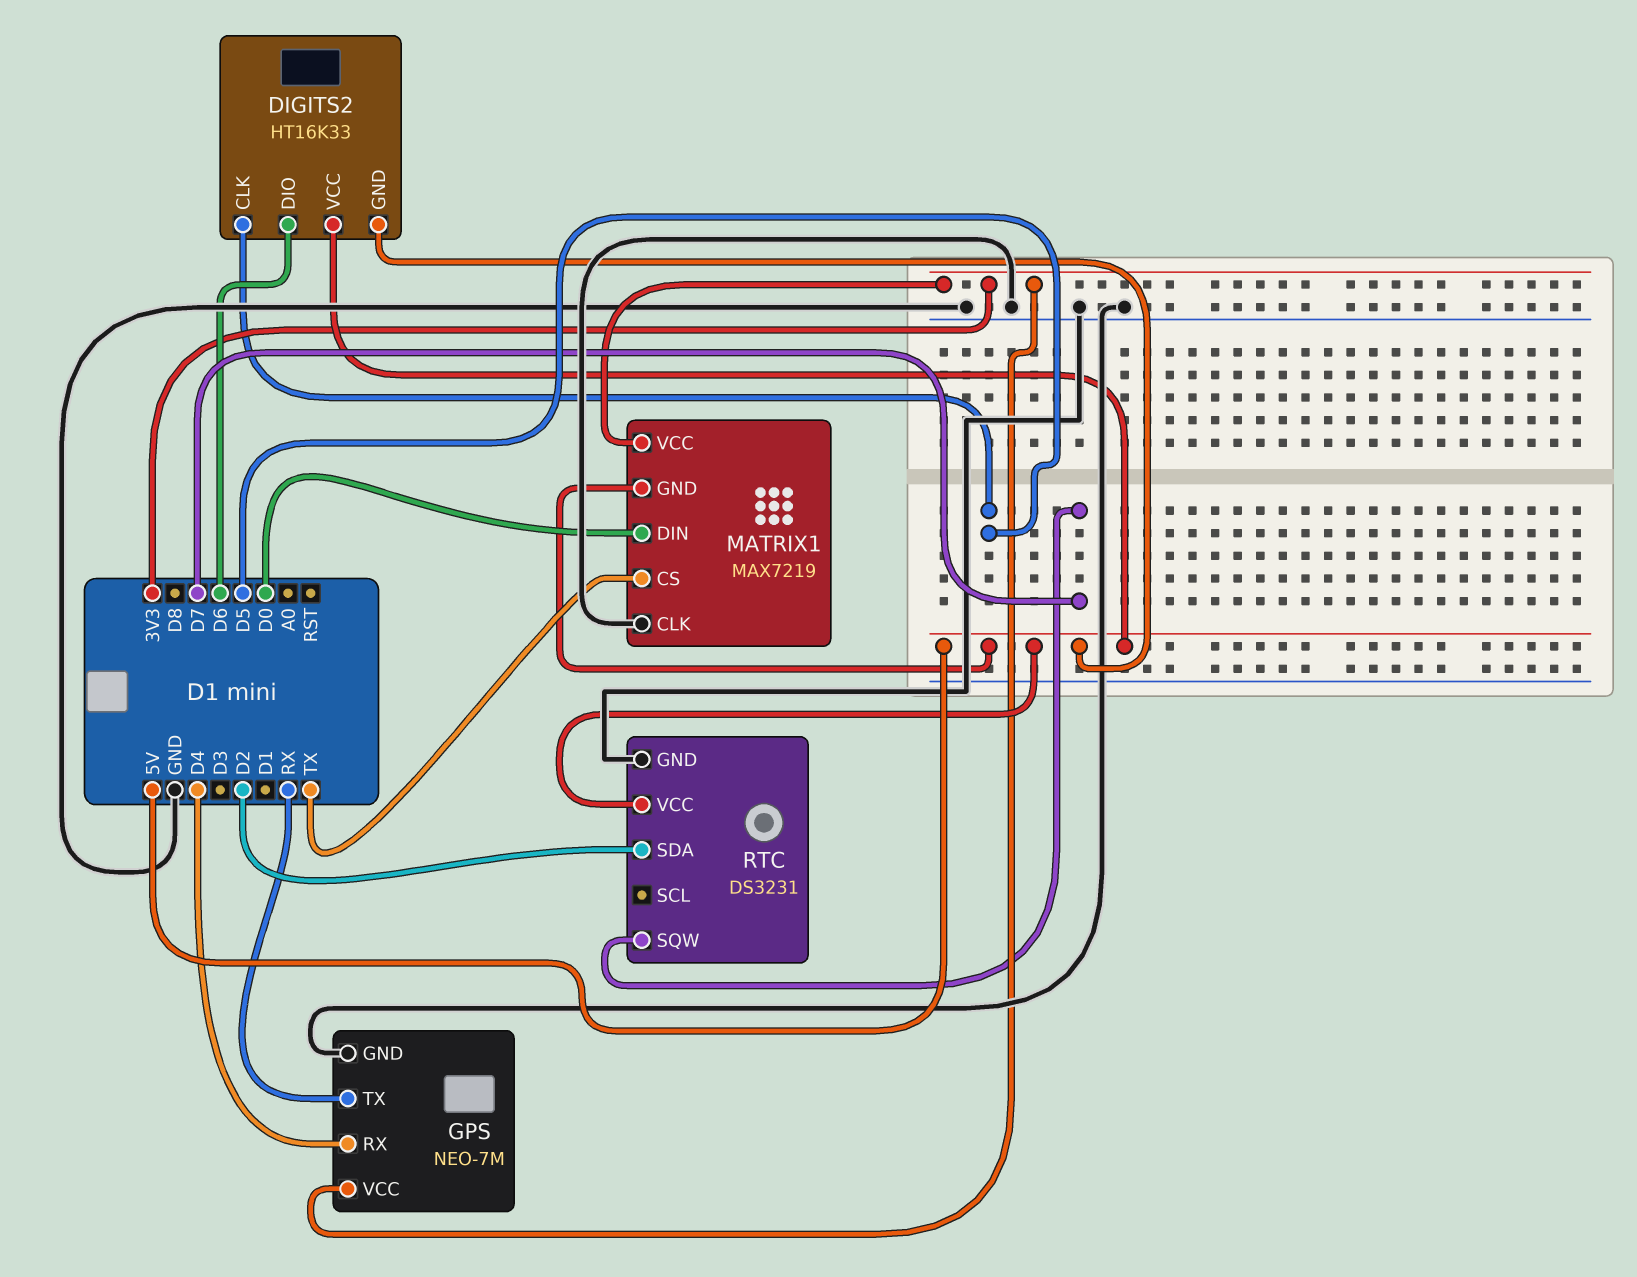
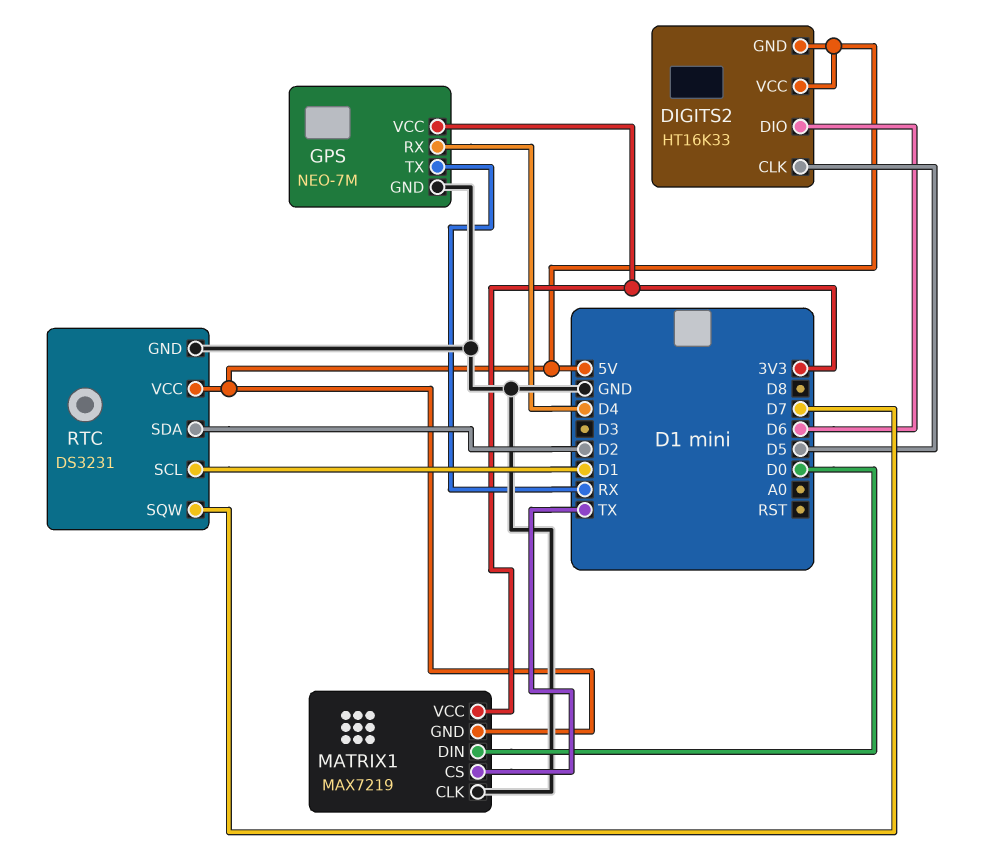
RTC pin SCL: none -> D1

